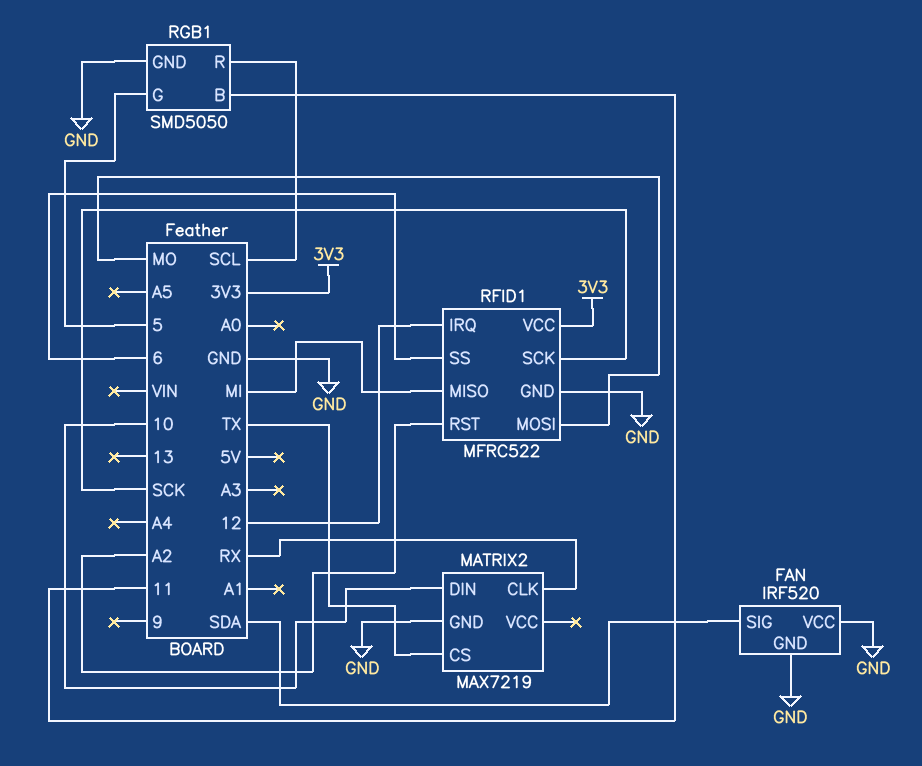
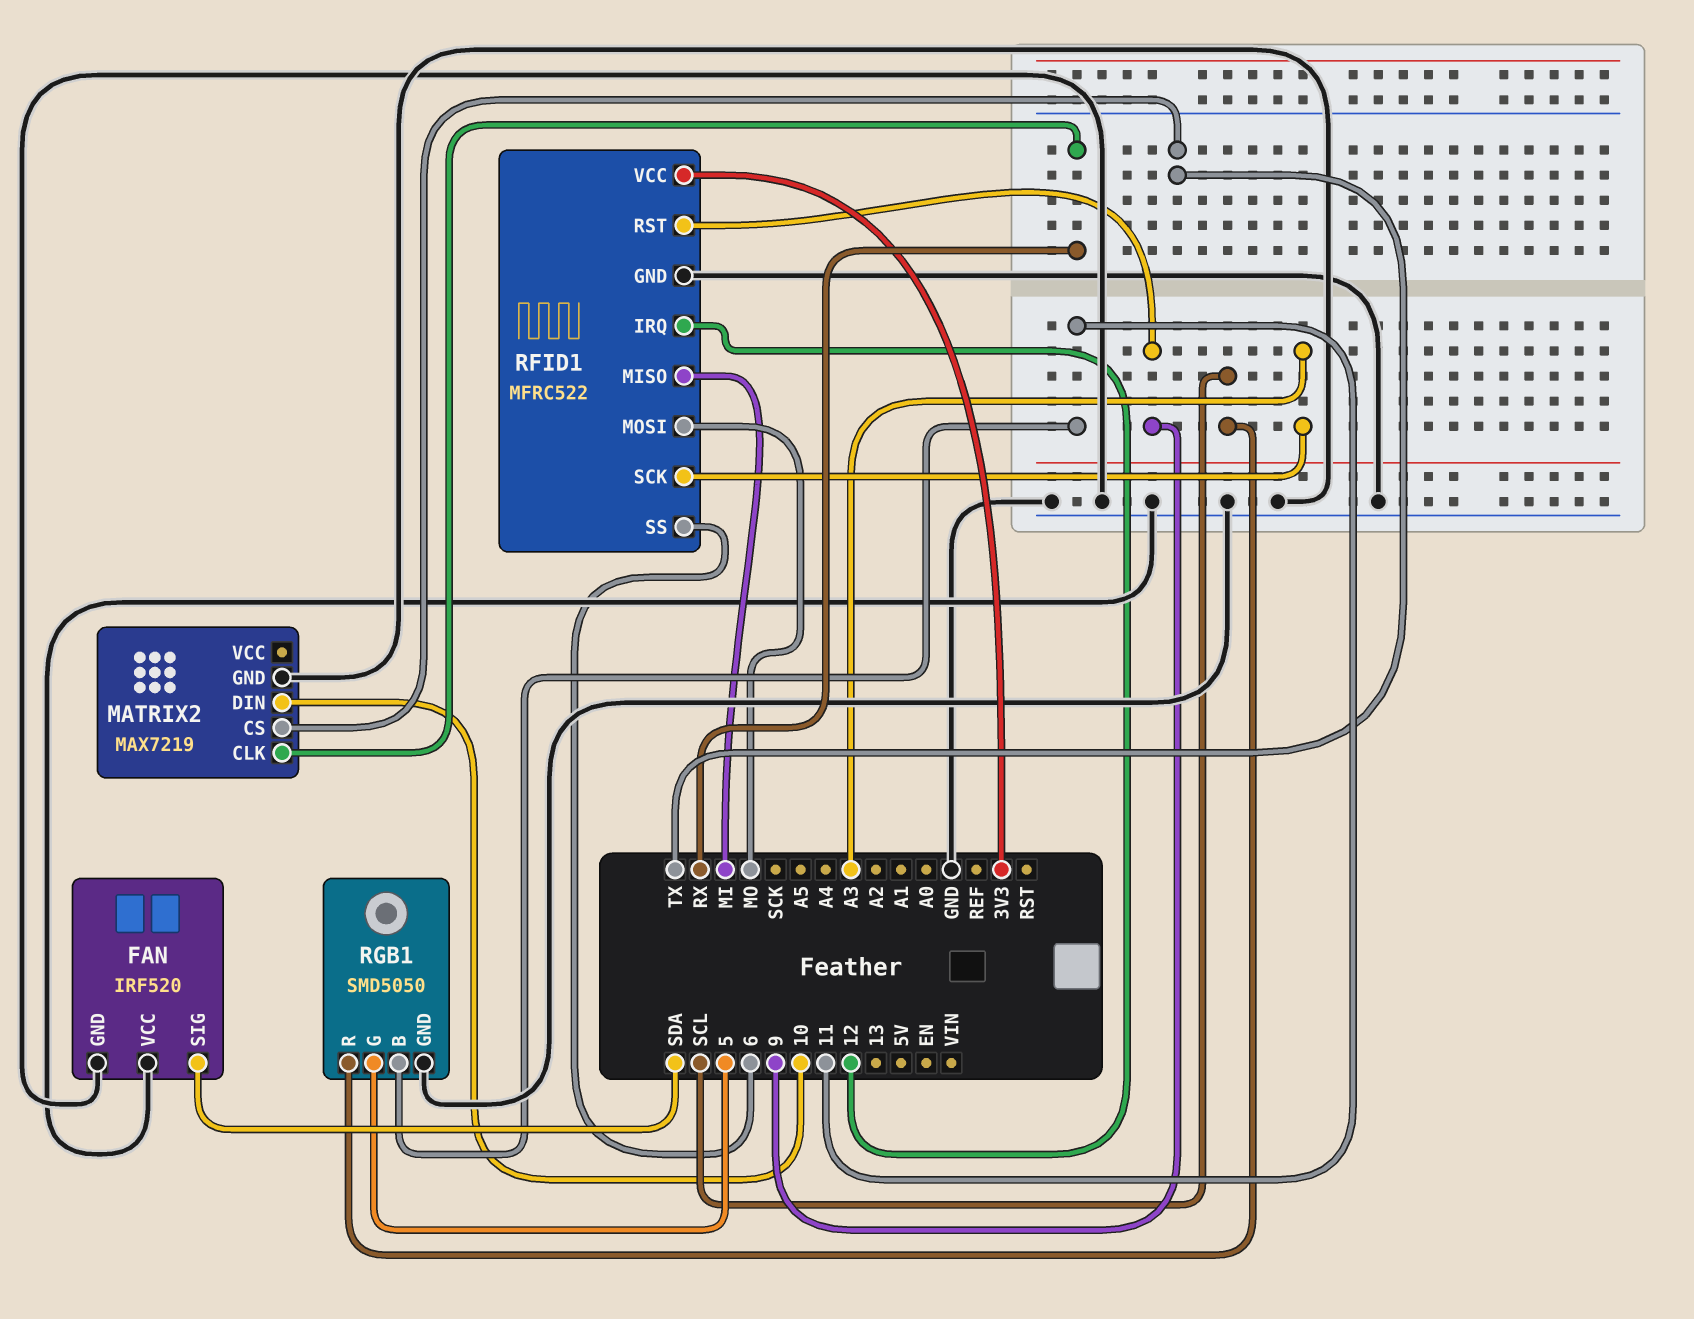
RFID1 pin RST: A2 -> 9
RFID1 pin SCK: SCK -> A3

